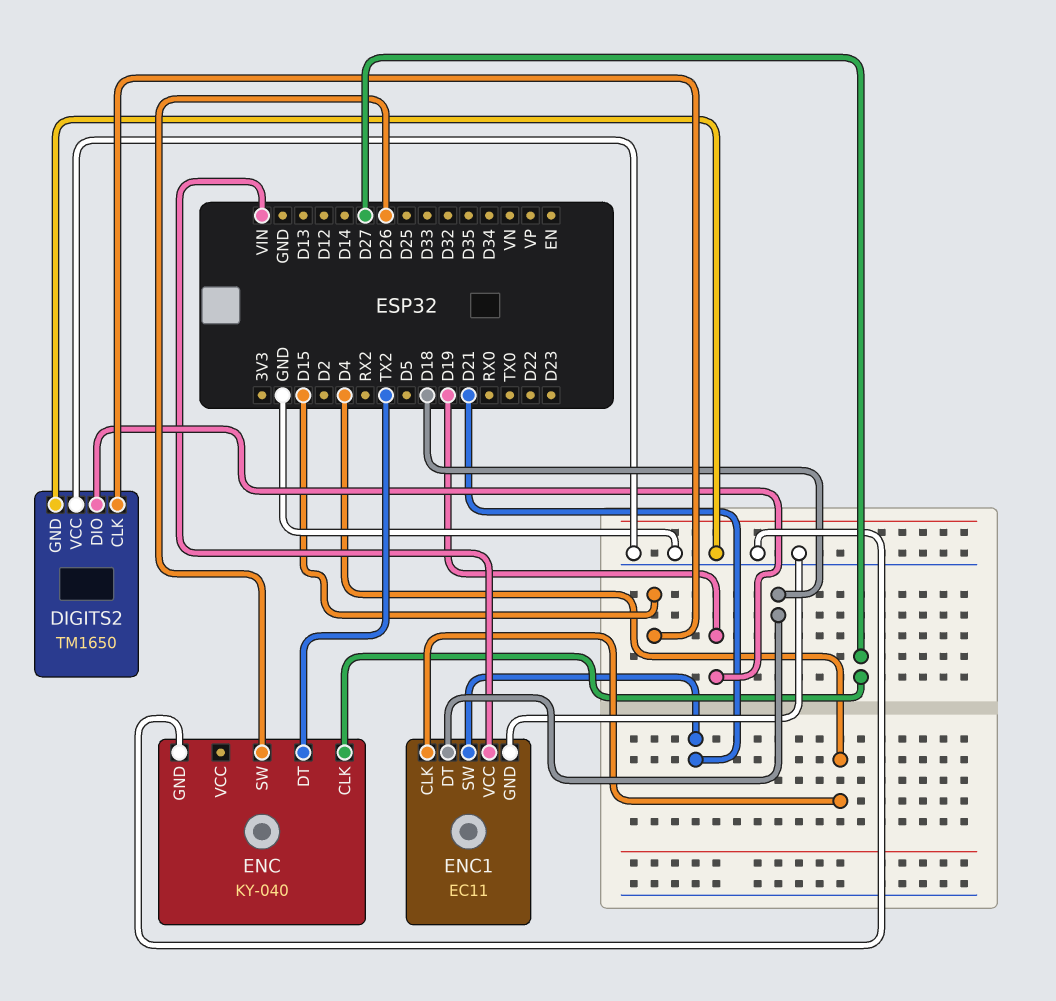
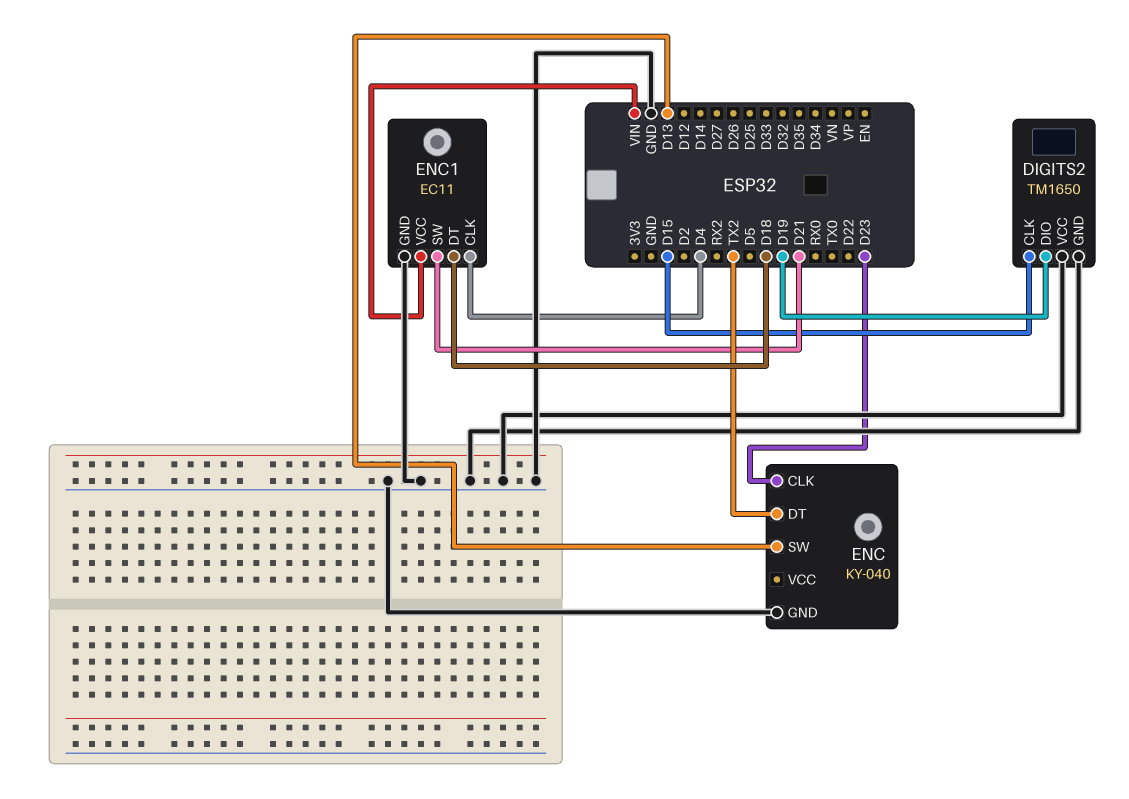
ENC pin CLK: D27 -> D23
ENC pin SW: D26 -> D13

